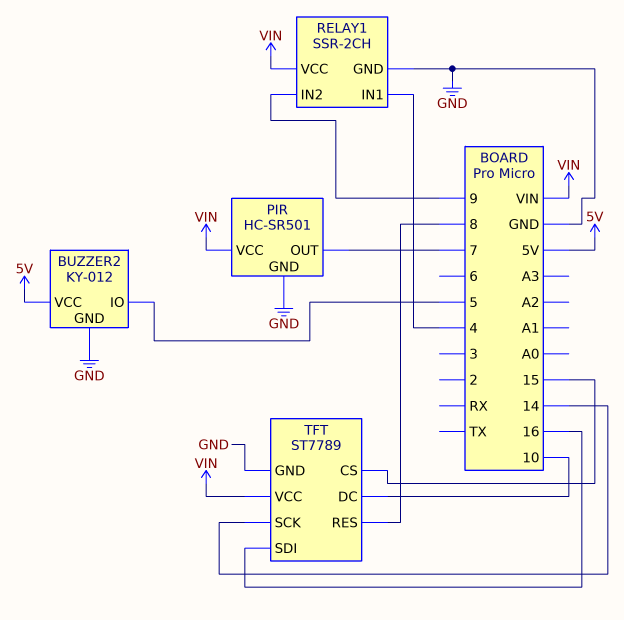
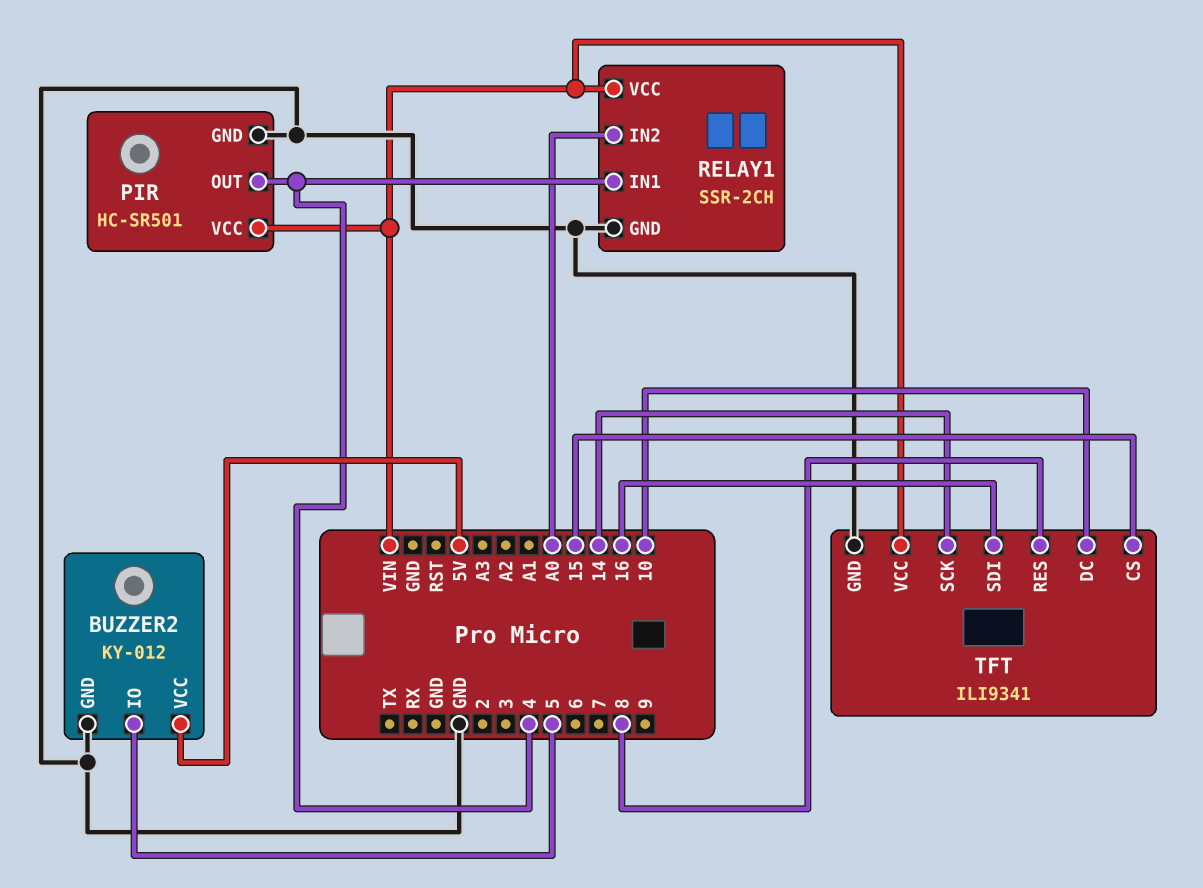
PIR pin OUT: 7 -> 4
RELAY1 pin IN2: 9 -> A0
TFT: ST7789 -> ILI9341

